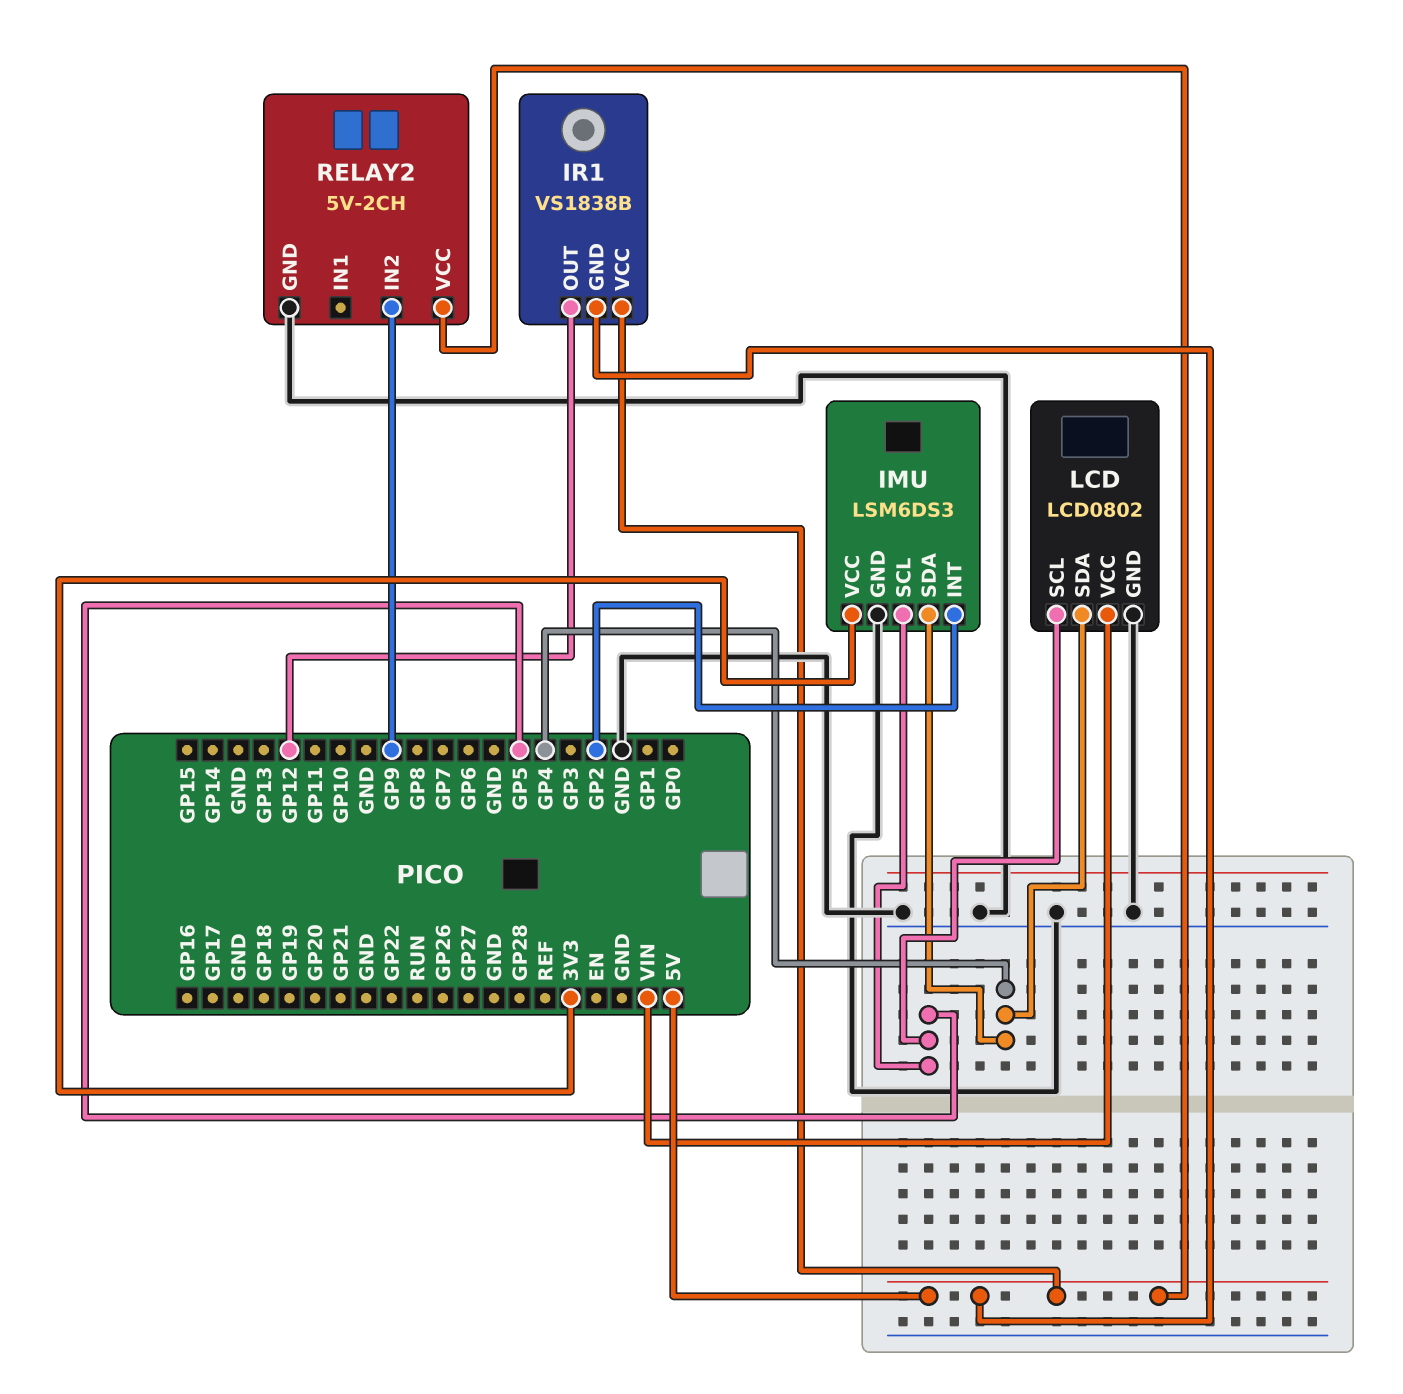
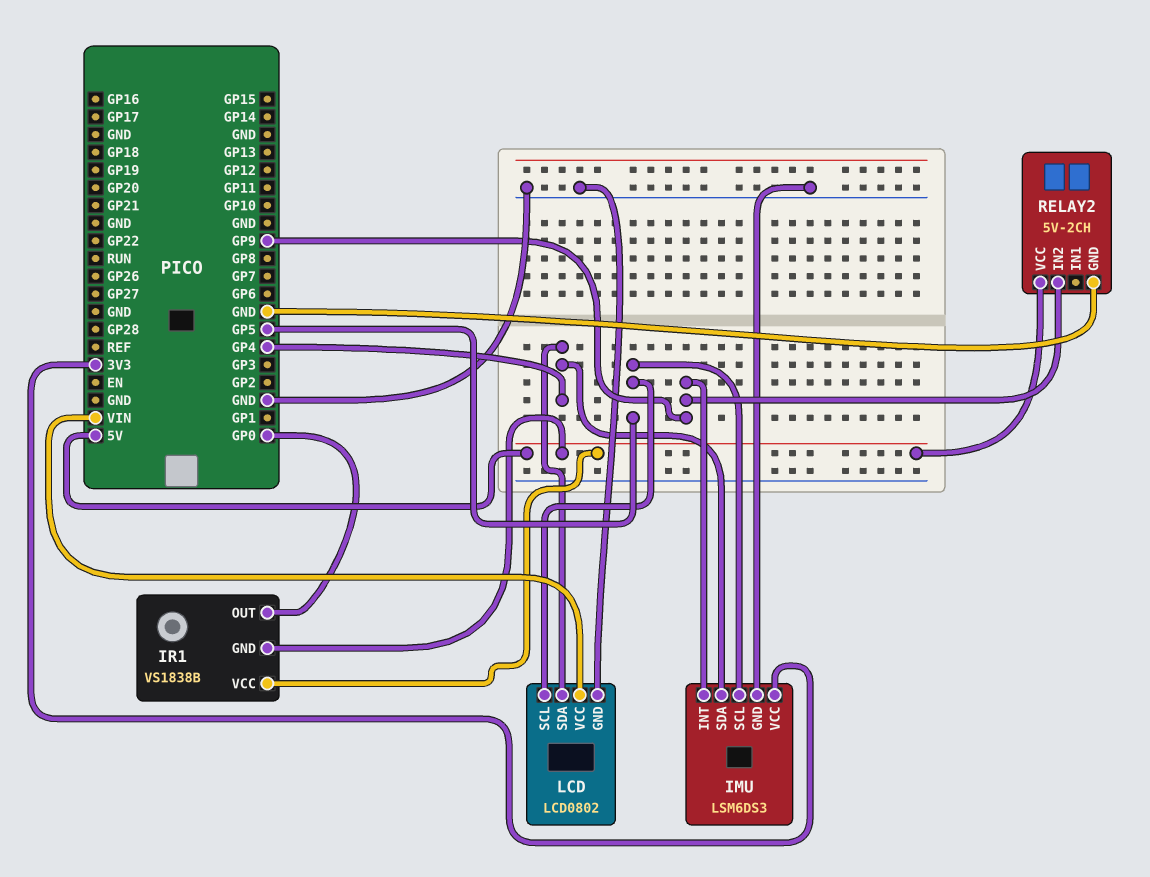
IMU pin INT: GP2 -> GP9
IR1 pin OUT: GP12 -> GP0

